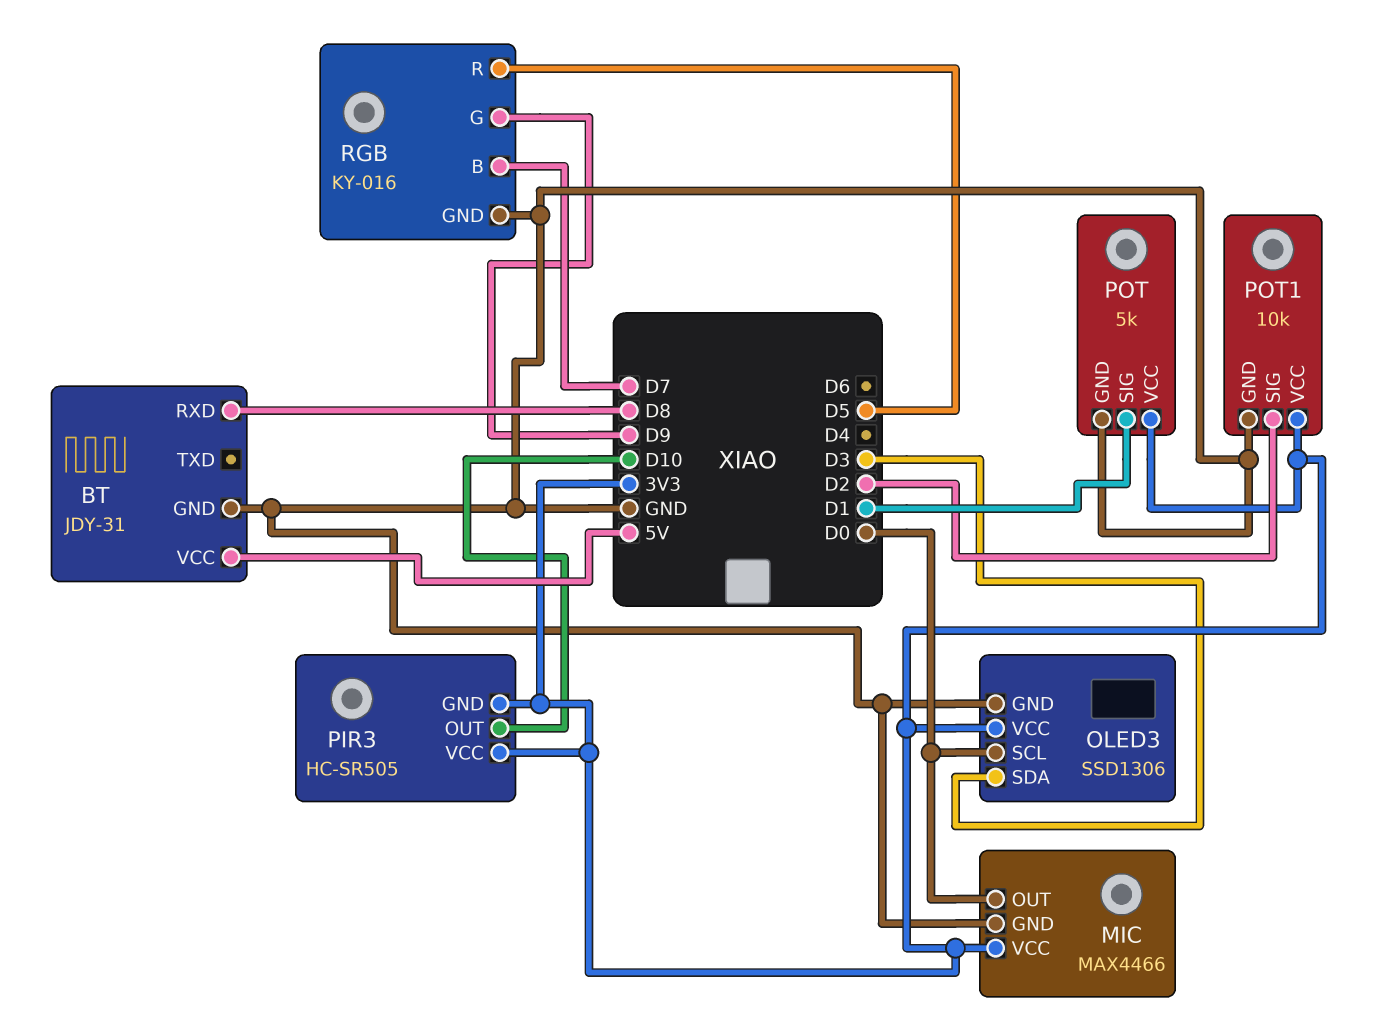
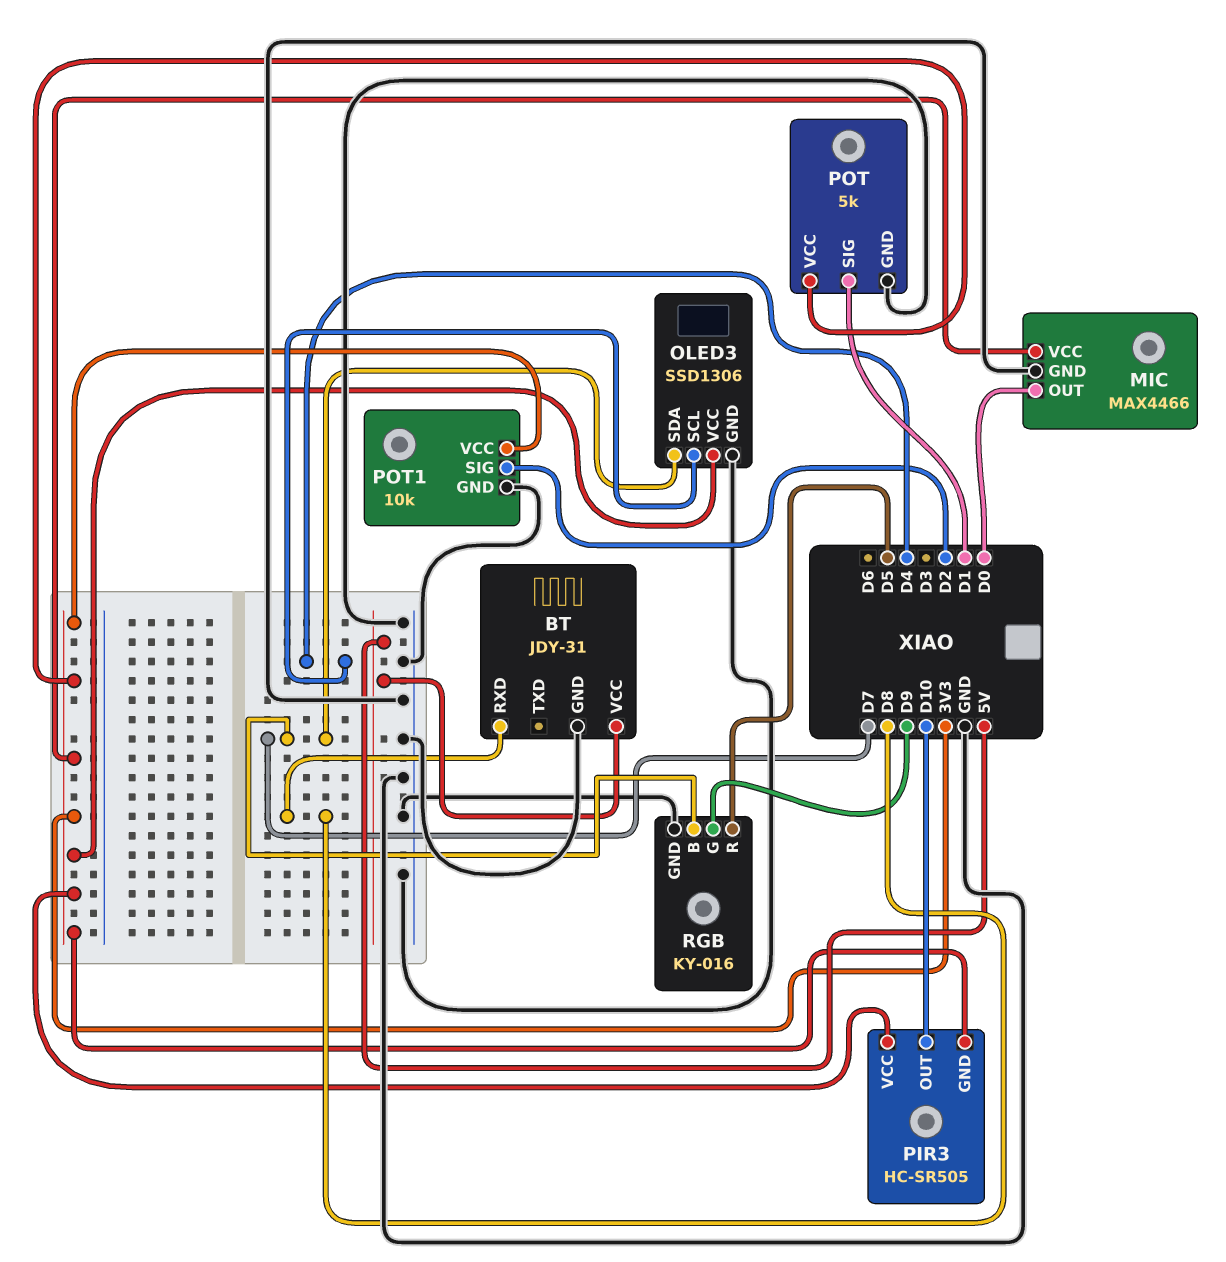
OLED3 pin SCL: D0 -> D4
OLED3 pin SDA: D3 -> D7

